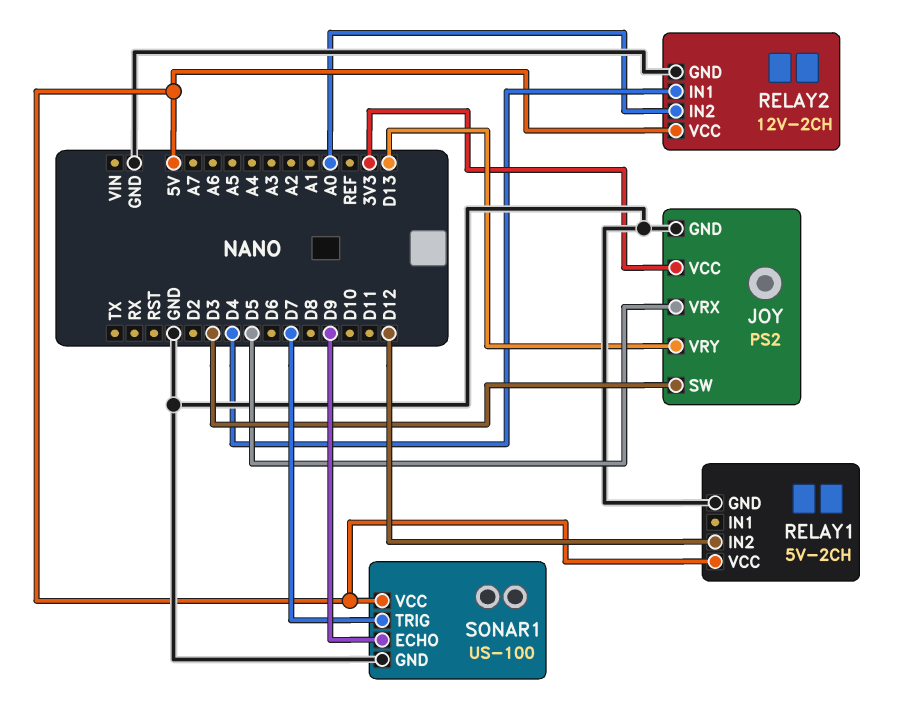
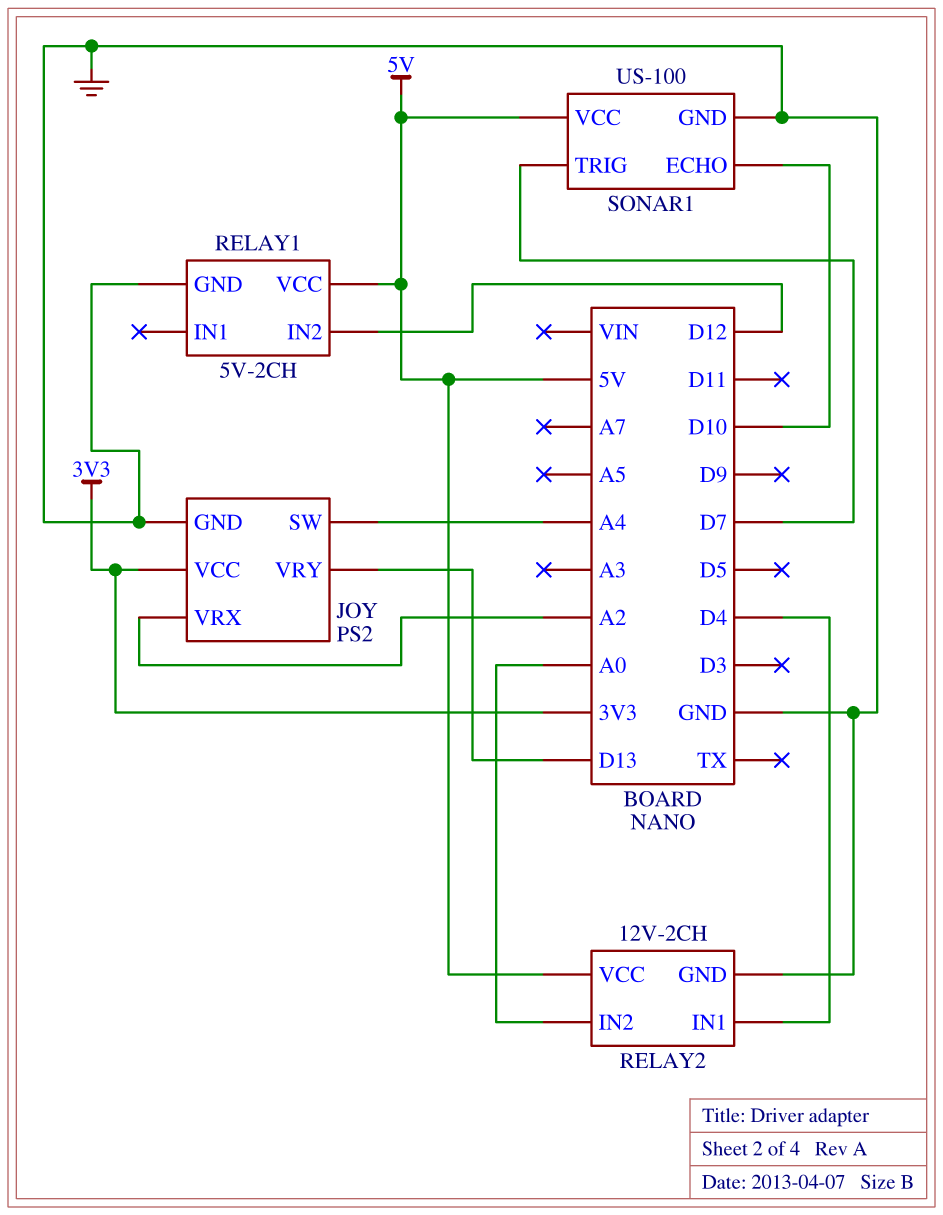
JOY pin SW: D3 -> A4
JOY pin VRX: D5 -> A2
SONAR1 pin ECHO: D9 -> D10

